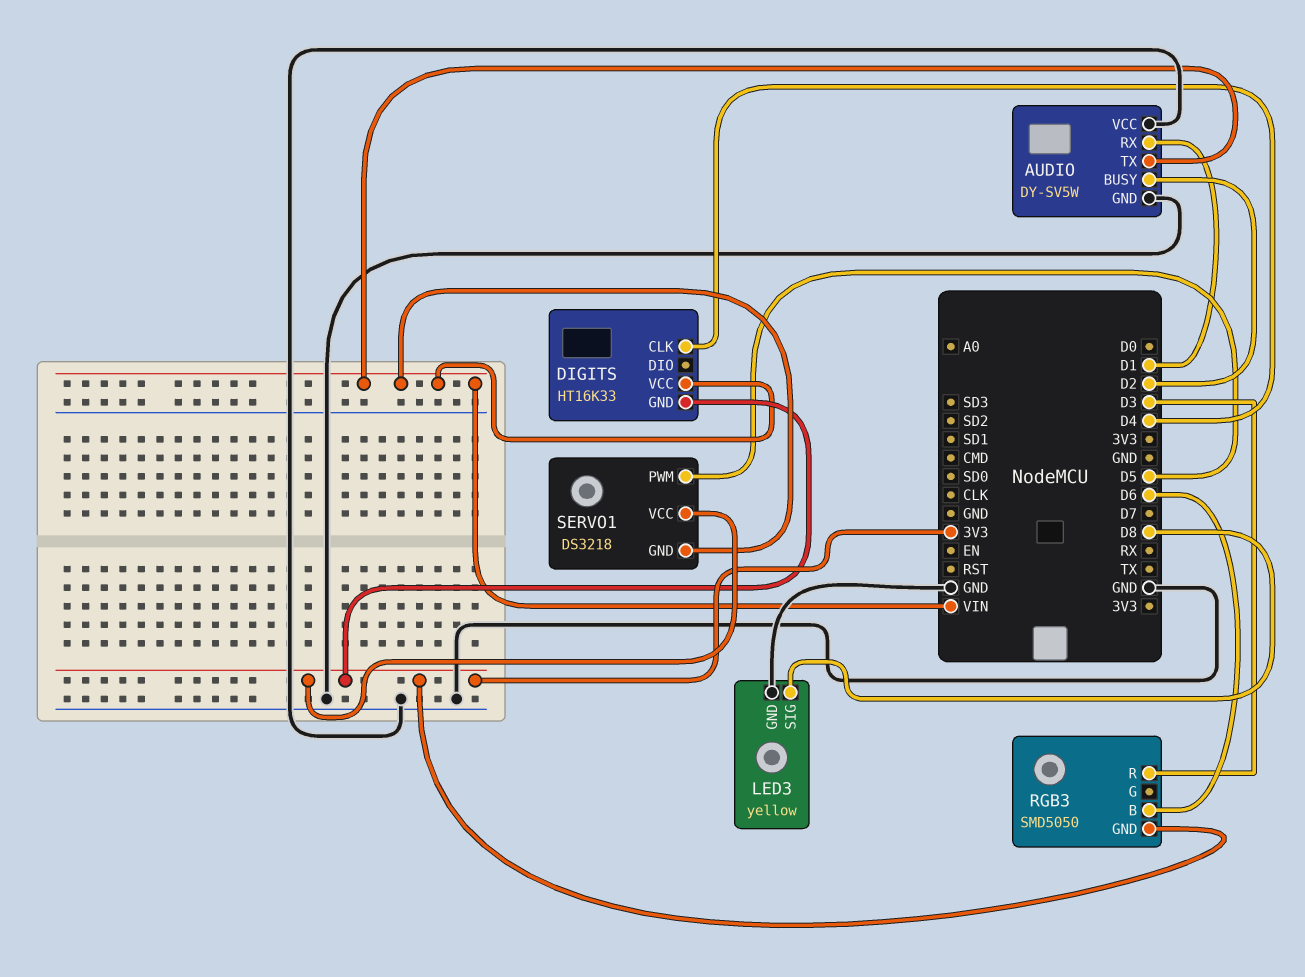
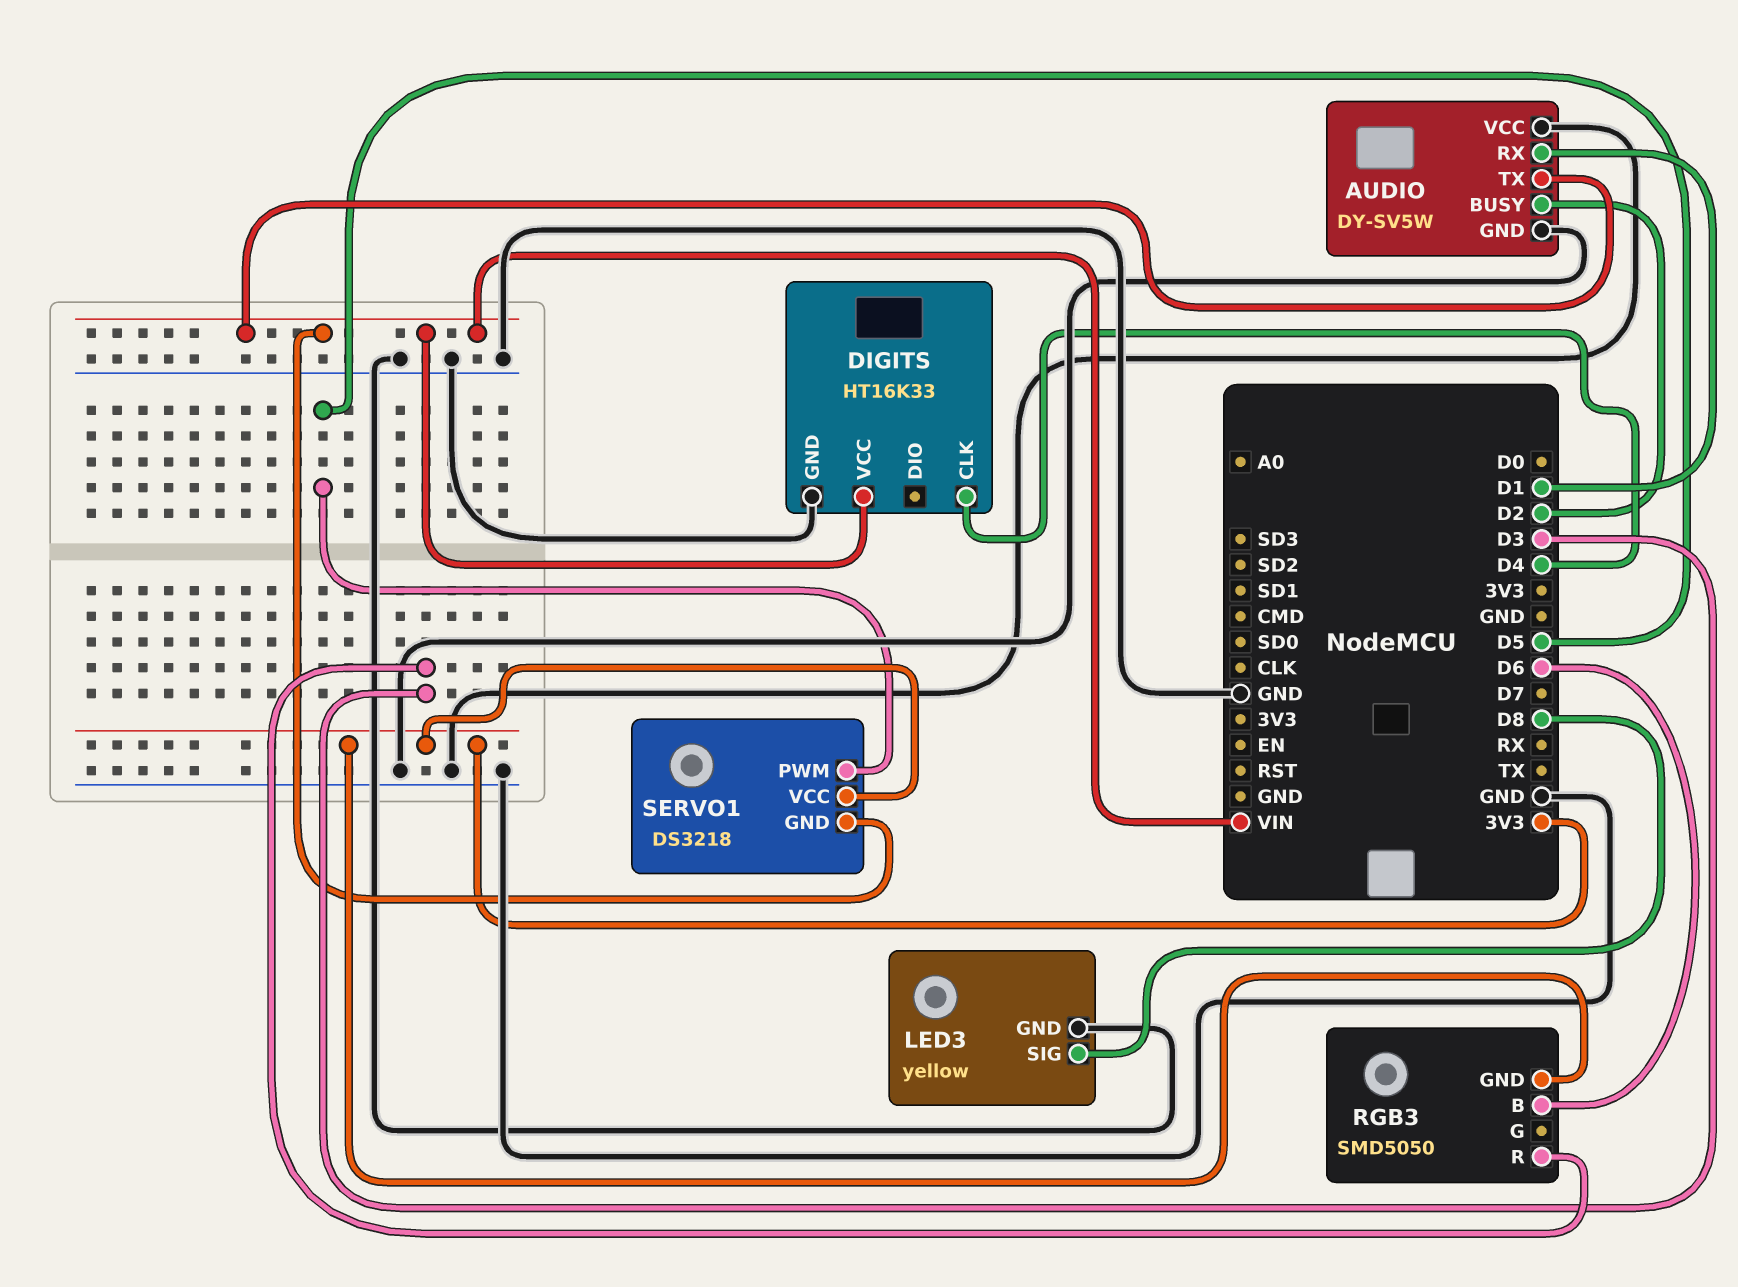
DIGITS pin GND: 3V3 -> GND

